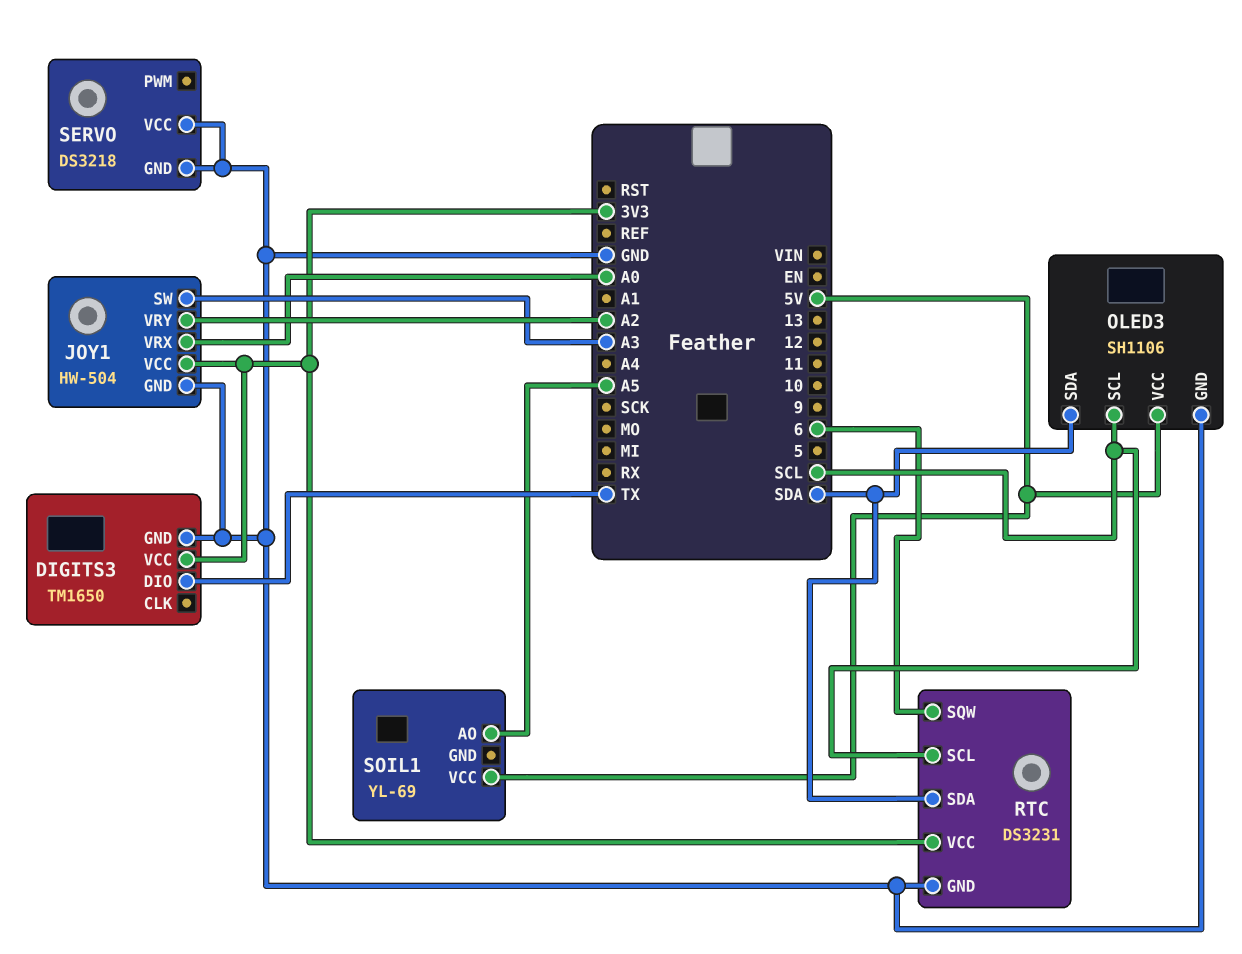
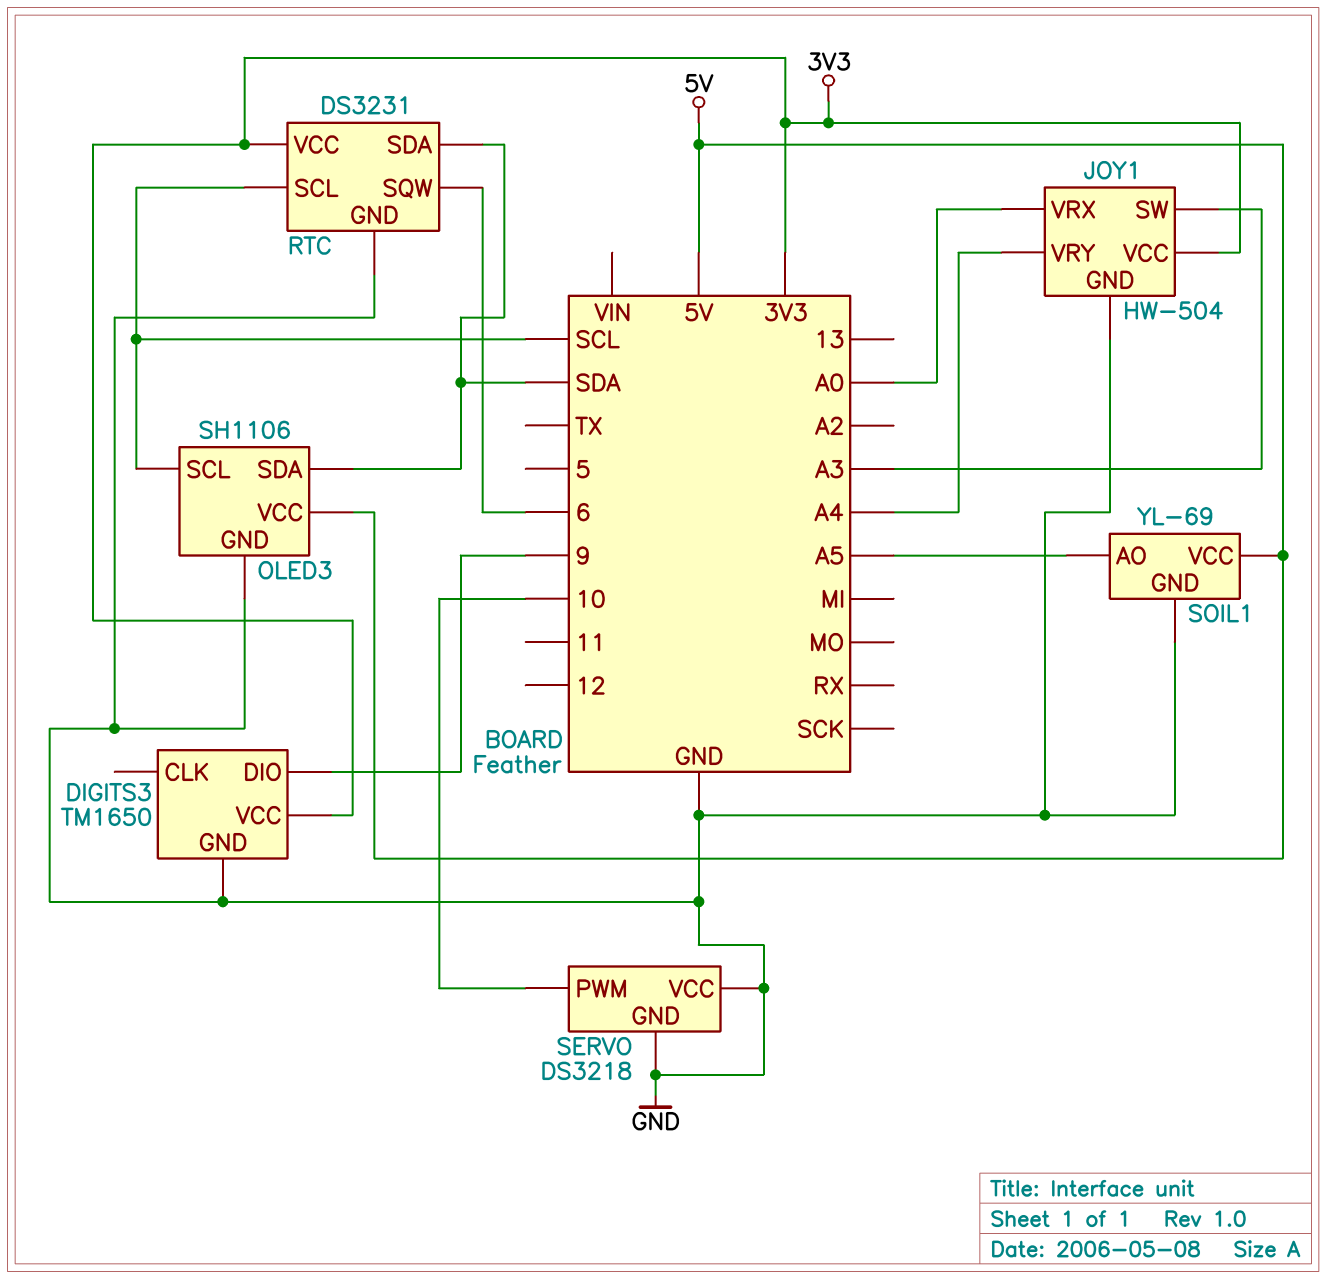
DIGITS3 pin DIO: TX -> 9
JOY1 pin VRY: A2 -> A4
SERVO pin PWM: none -> 10
SOIL1 pin GND: none -> GND

